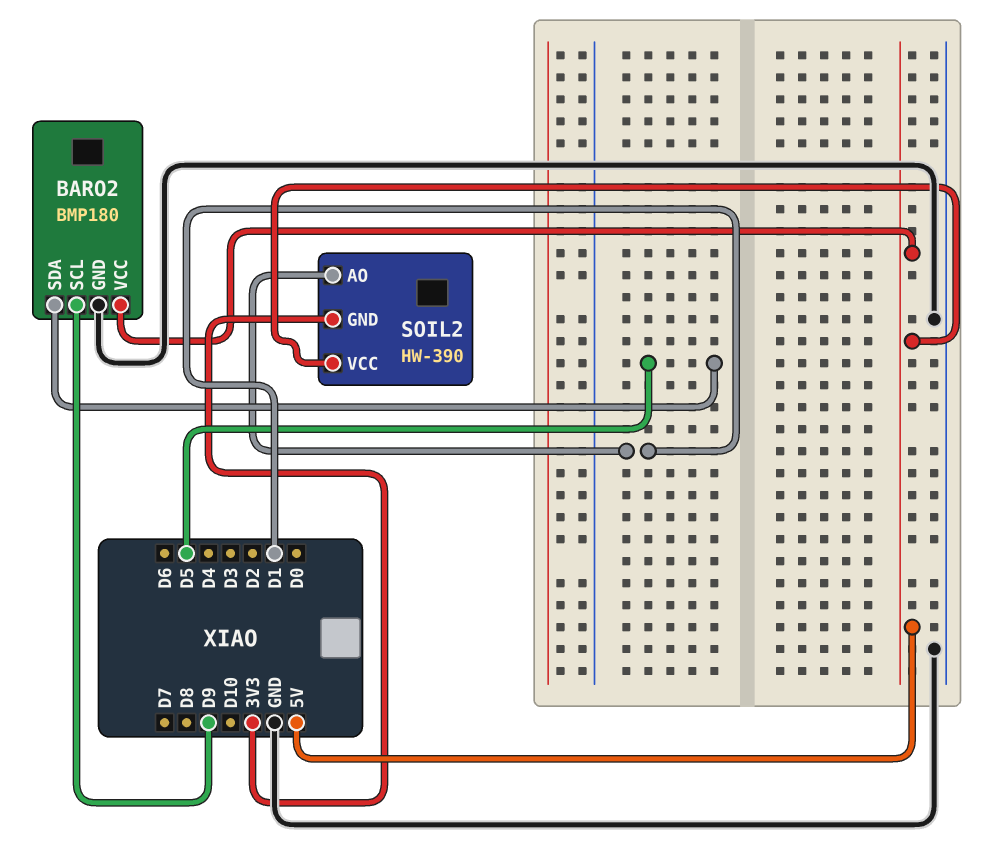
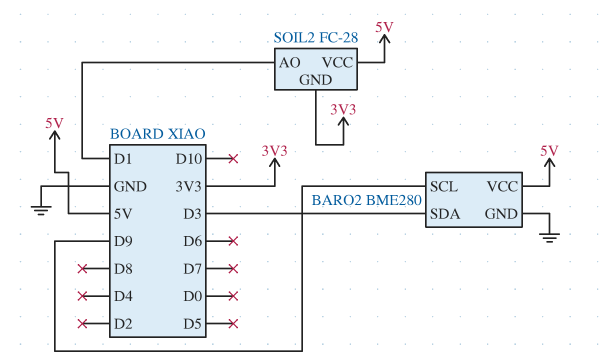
BARO2: BMP180 -> BME280
BARO2 pin SDA: D5 -> D3
SOIL2: HW-390 -> FC-28

